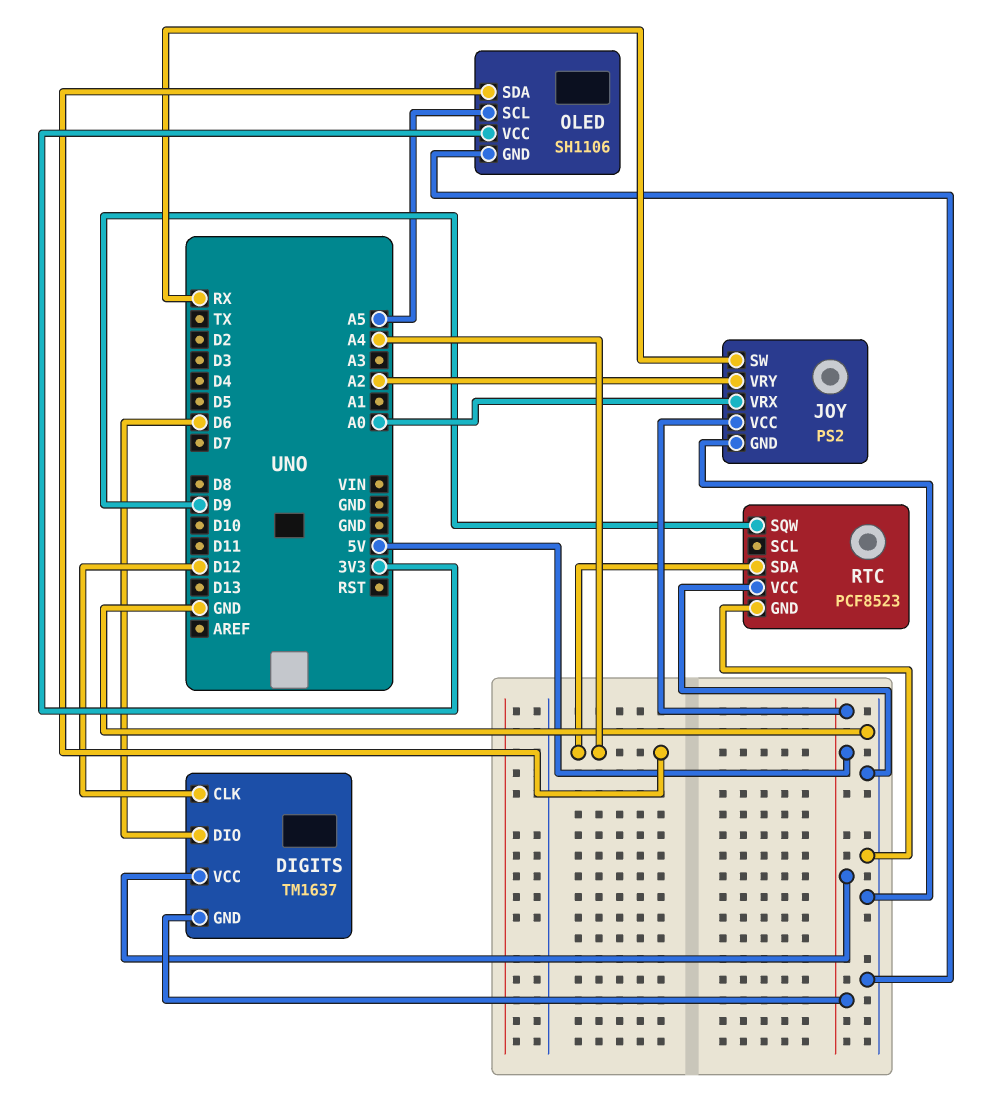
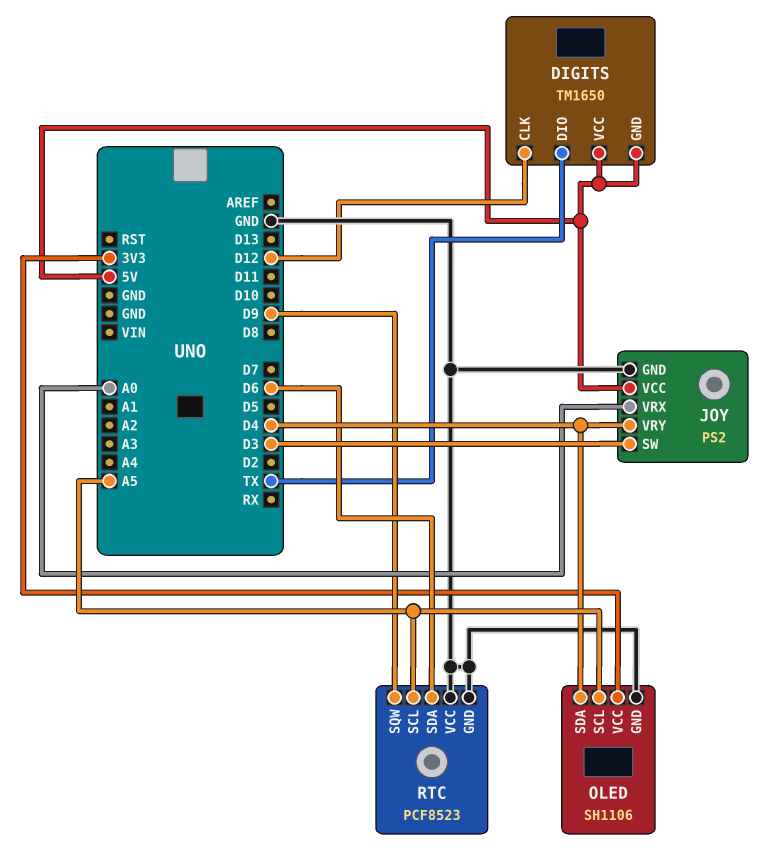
DIGITS: TM1637 -> TM1650
DIGITS pin DIO: D6 -> TX
JOY pin SW: RX -> D3
JOY pin VRY: A2 -> D4
OLED pin SDA: A4 -> D4
RTC pin SCL: none -> A5
RTC pin SDA: A4 -> D6

